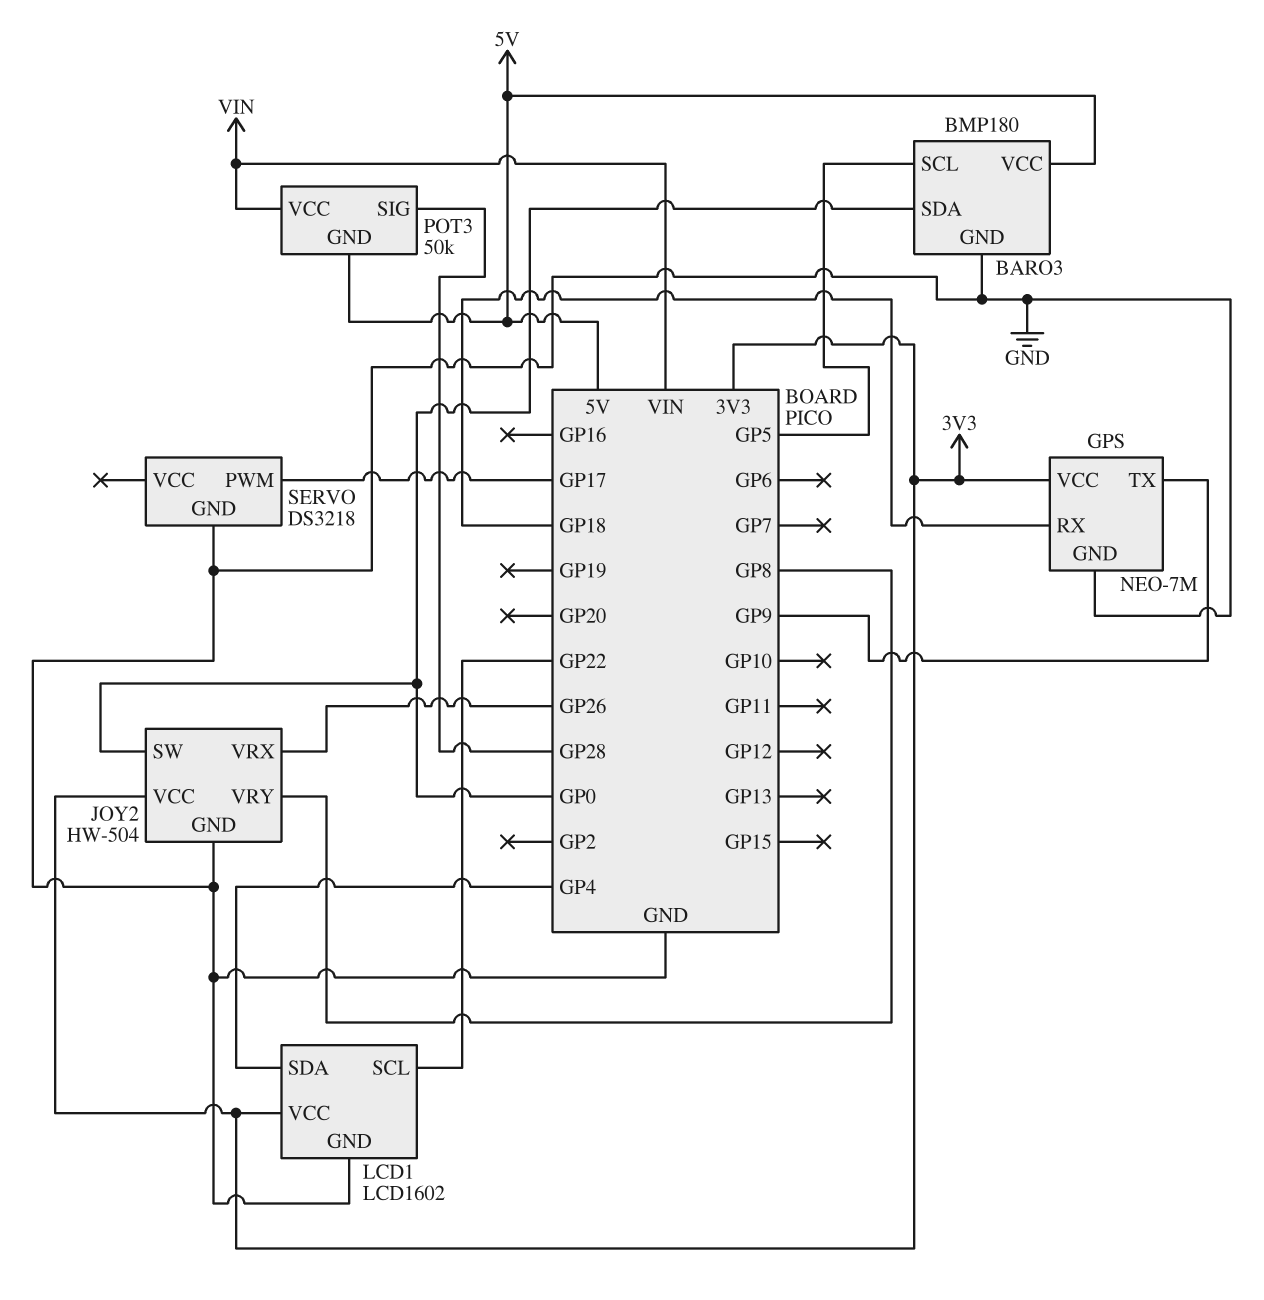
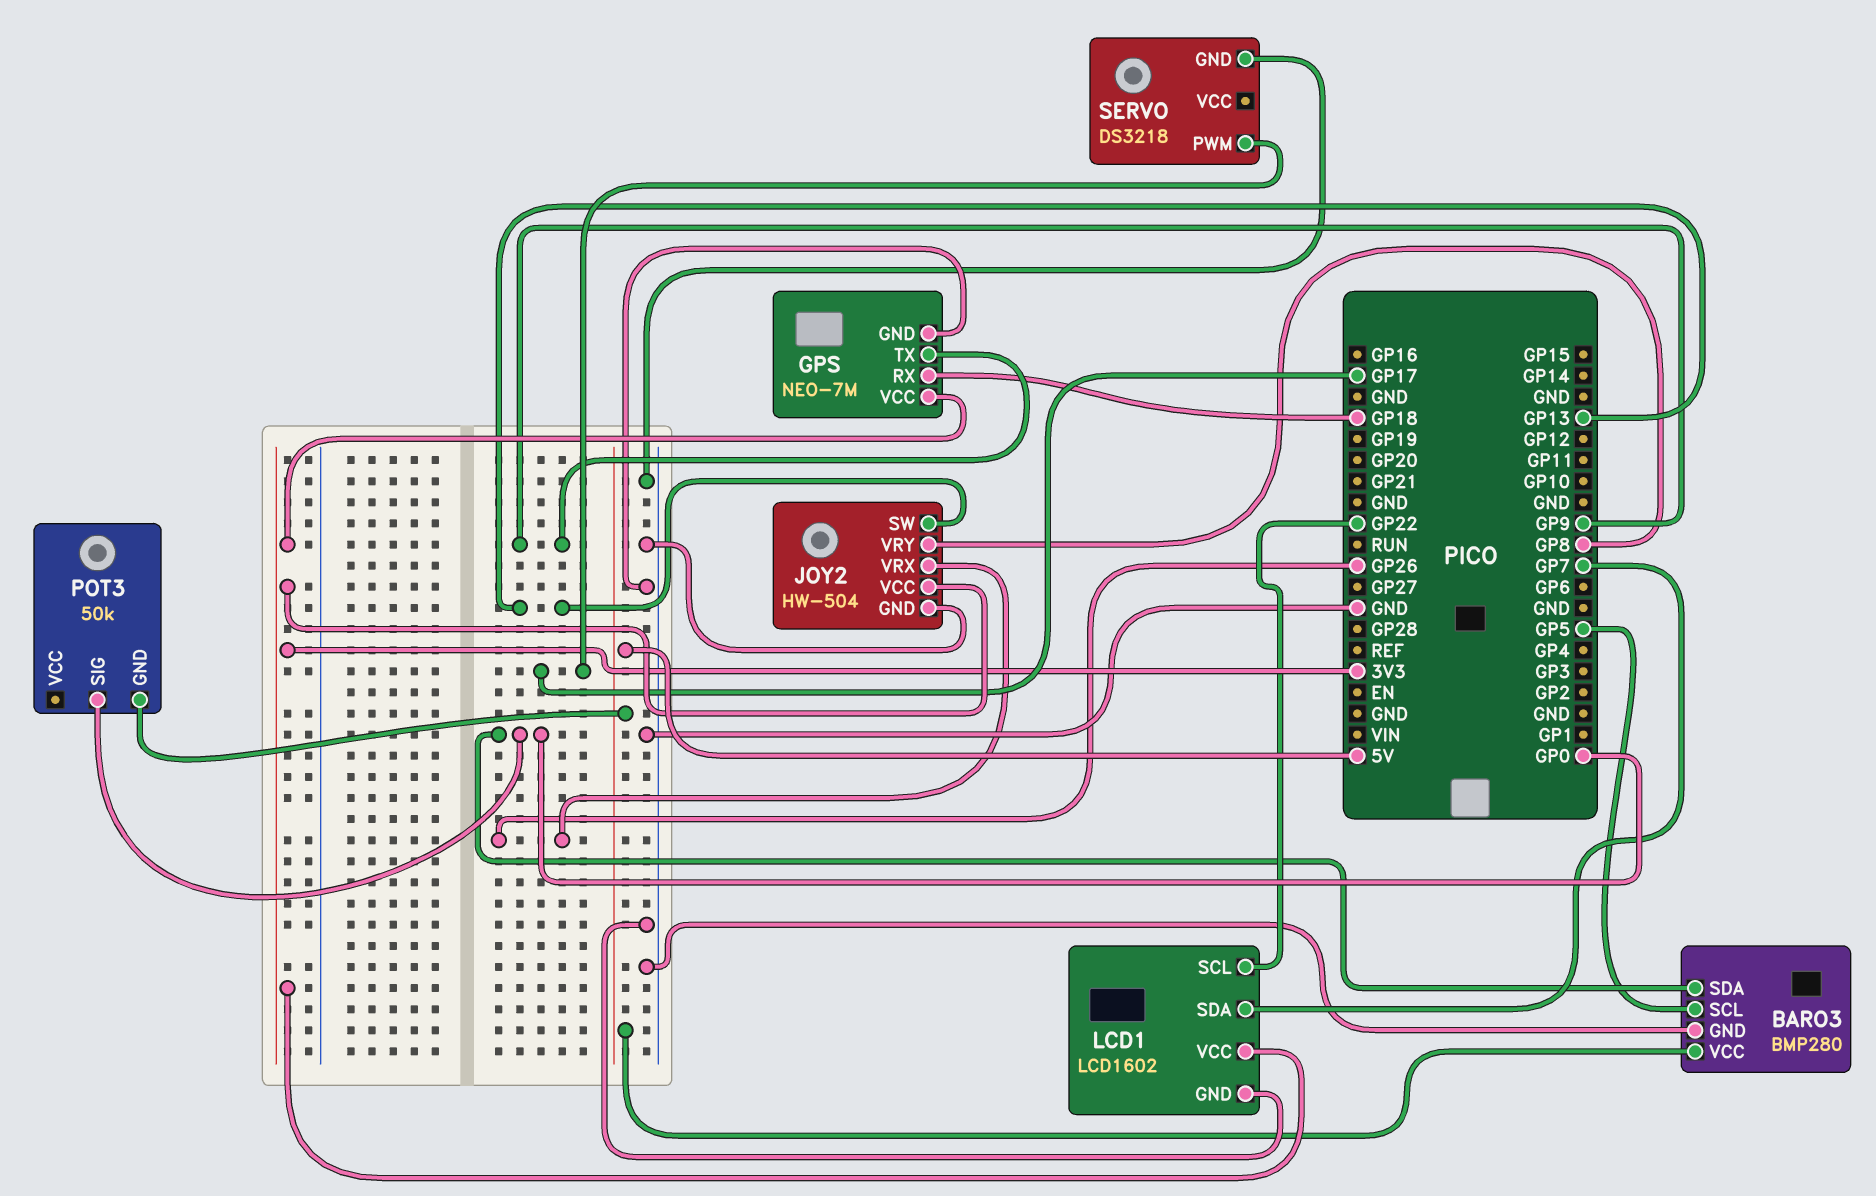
BARO3: BMP180 -> BMP280
JOY2 pin SW: GP0 -> GP13
LCD1 pin SDA: GP4 -> GP7
POT3 pin SIG: GP28 -> GP0
POT3 pin VCC: VIN -> none

